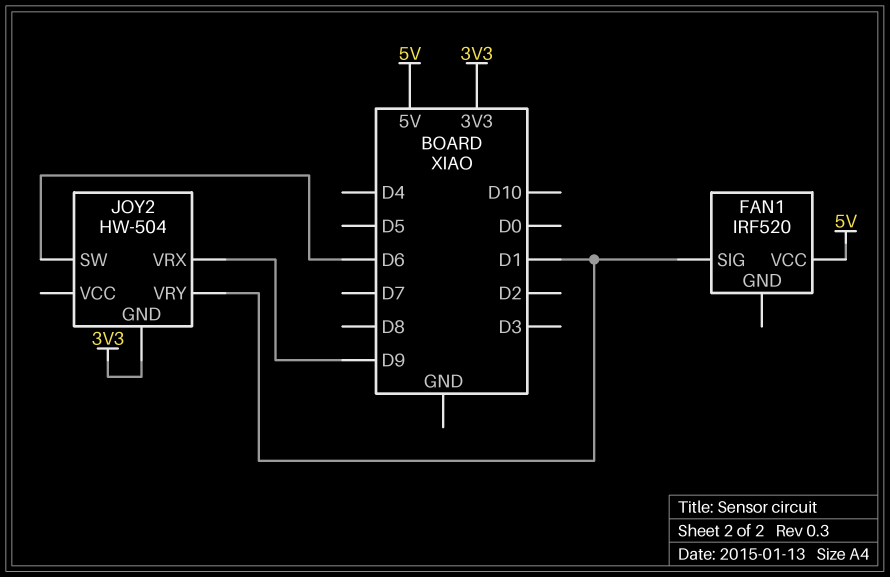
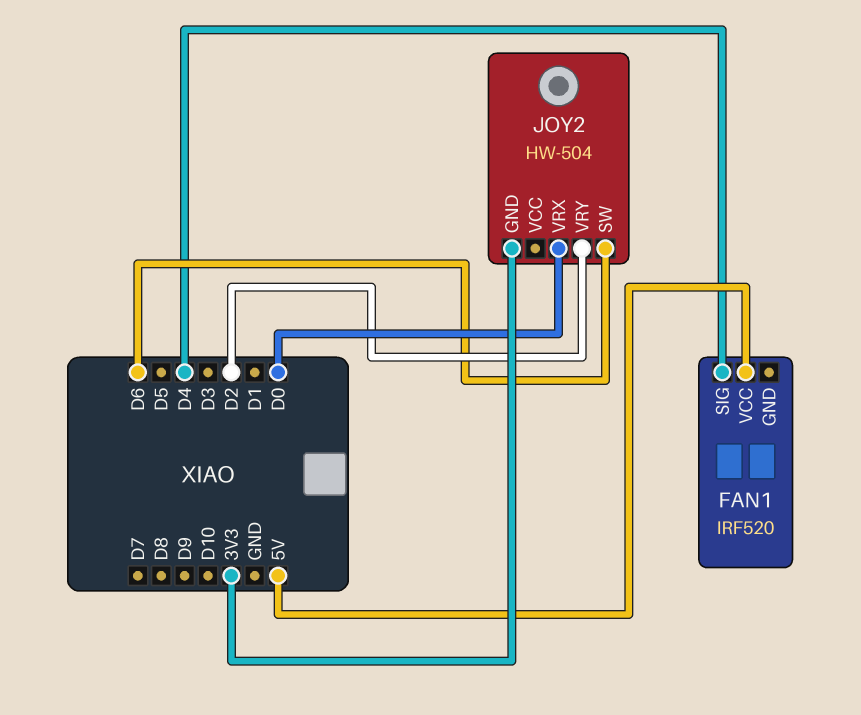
FAN1 pin SIG: D1 -> D4
JOY2 pin VRX: D9 -> D0
JOY2 pin VRY: D1 -> D2

